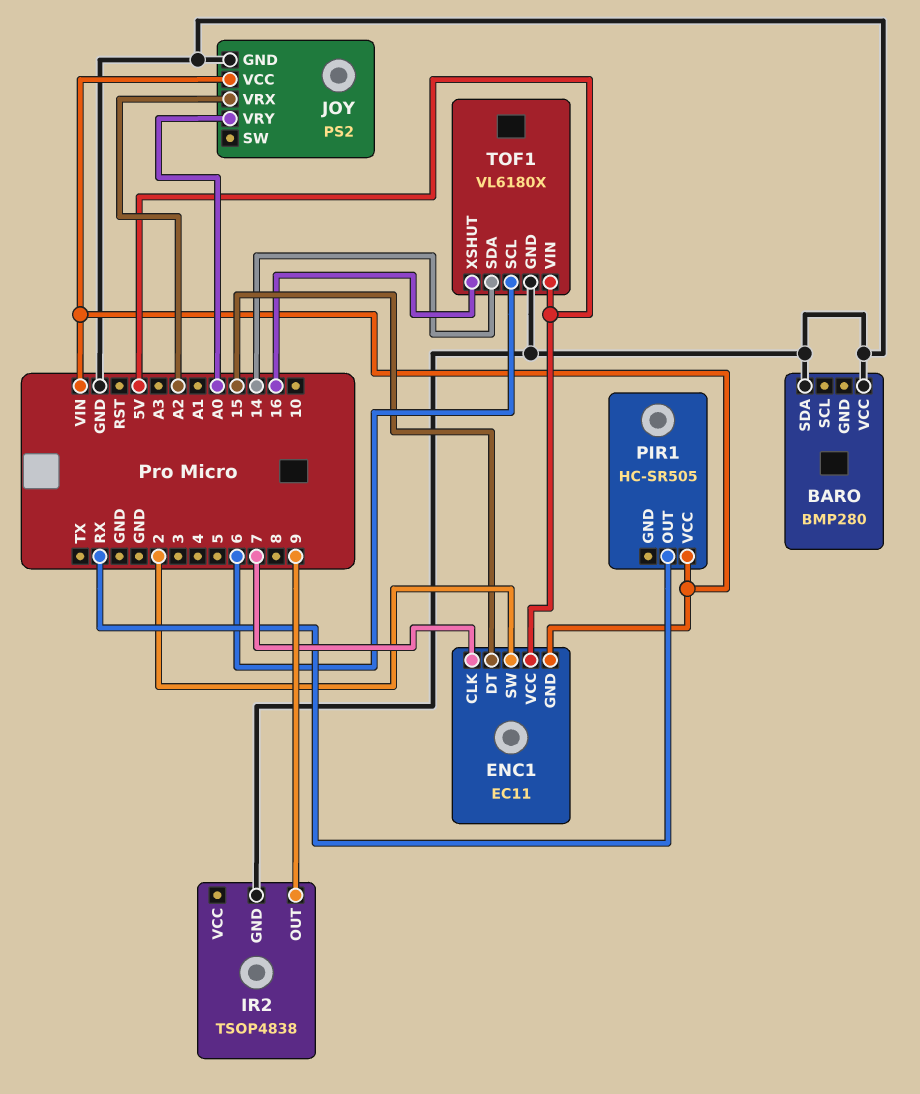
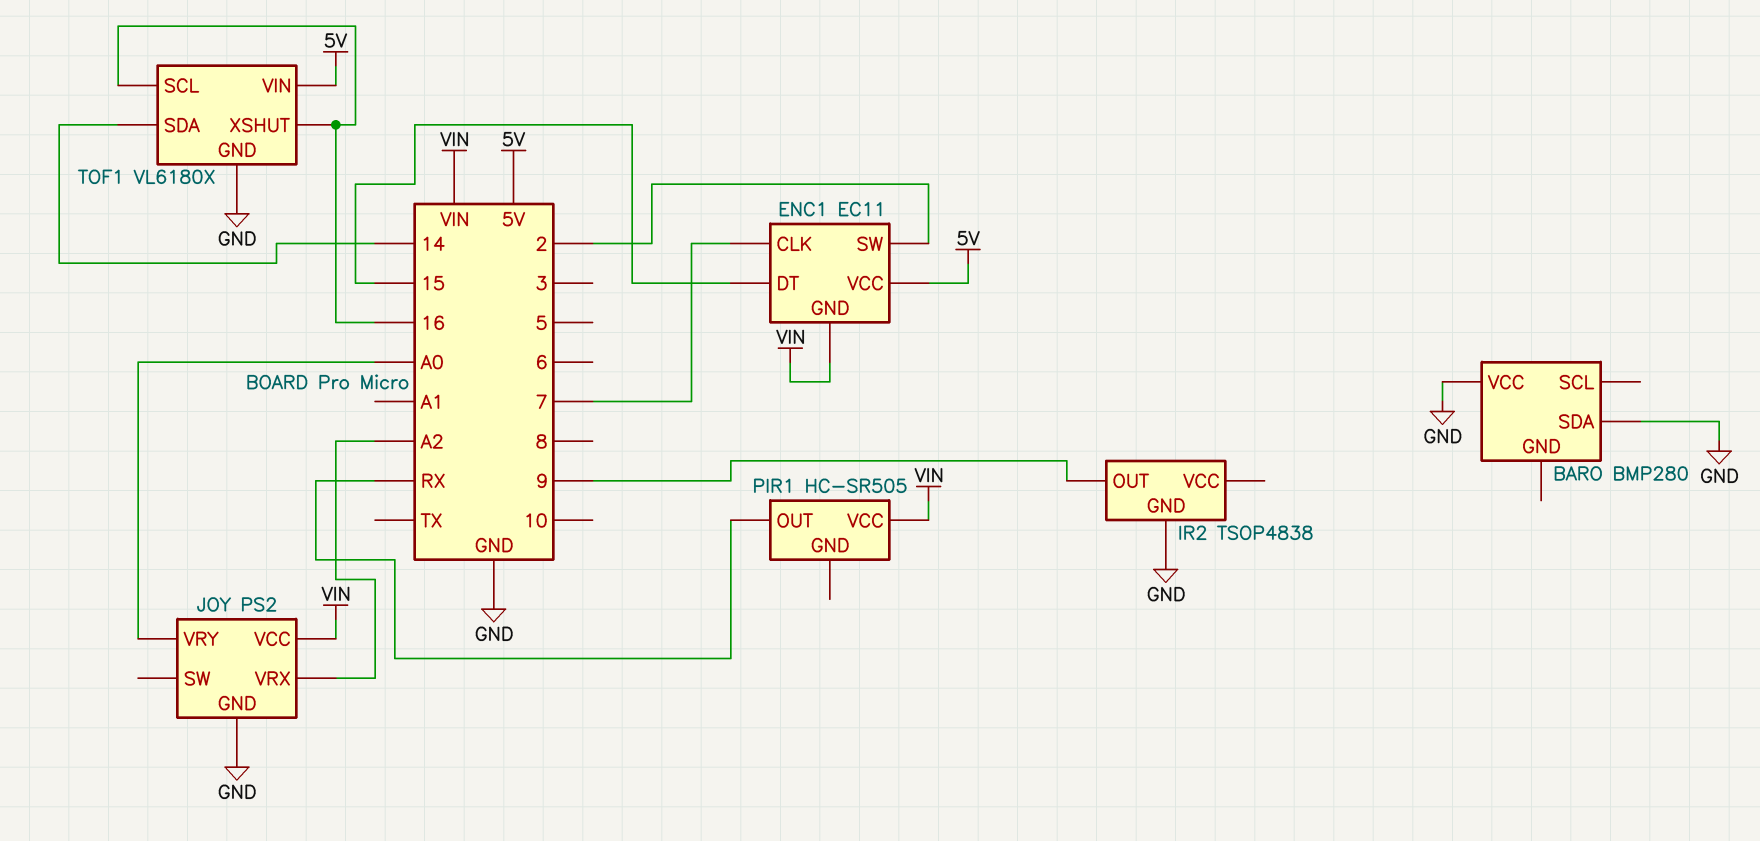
TOF1 pin SCL: 6 -> 16

